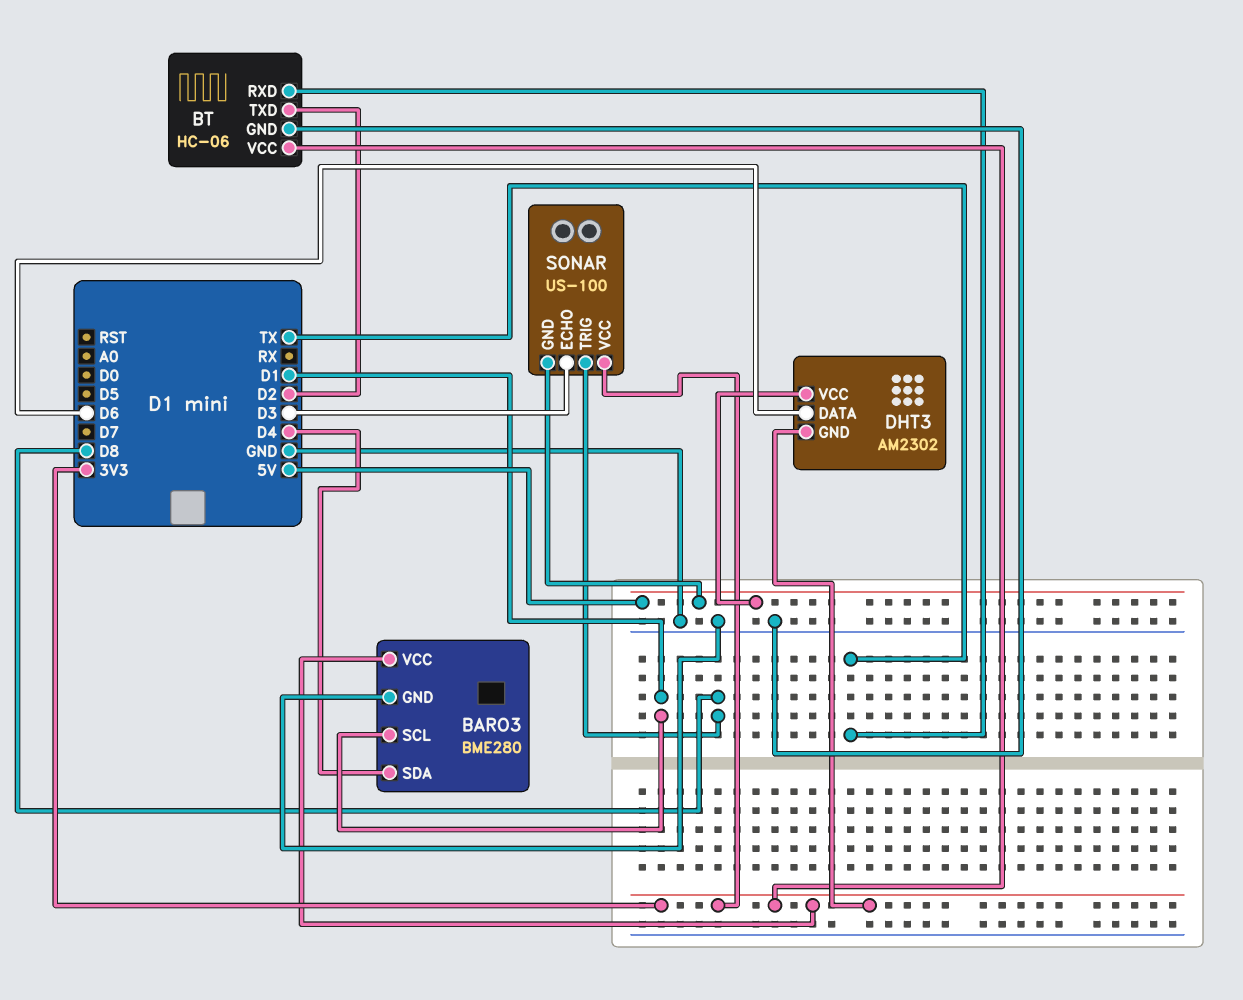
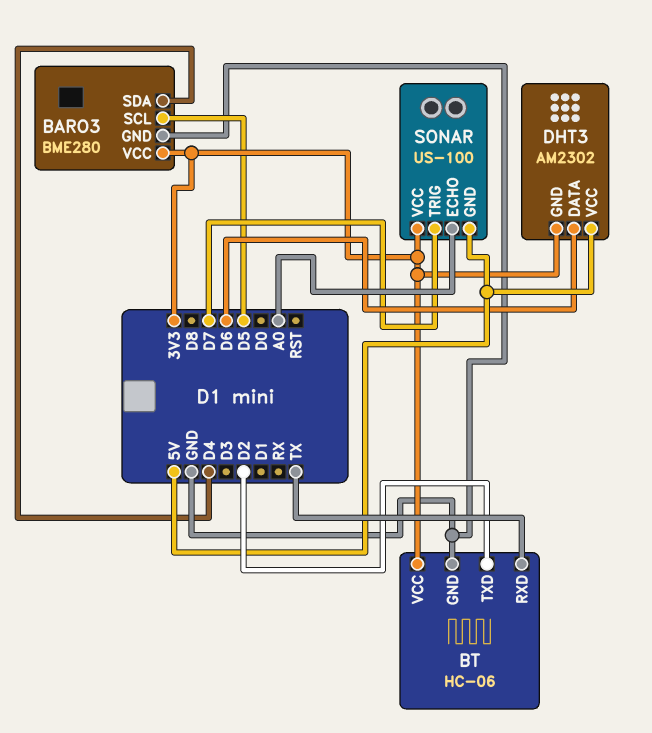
BARO3 pin SCL: D1 -> D5
SONAR pin ECHO: D3 -> A0
SONAR pin TRIG: D8 -> D7

